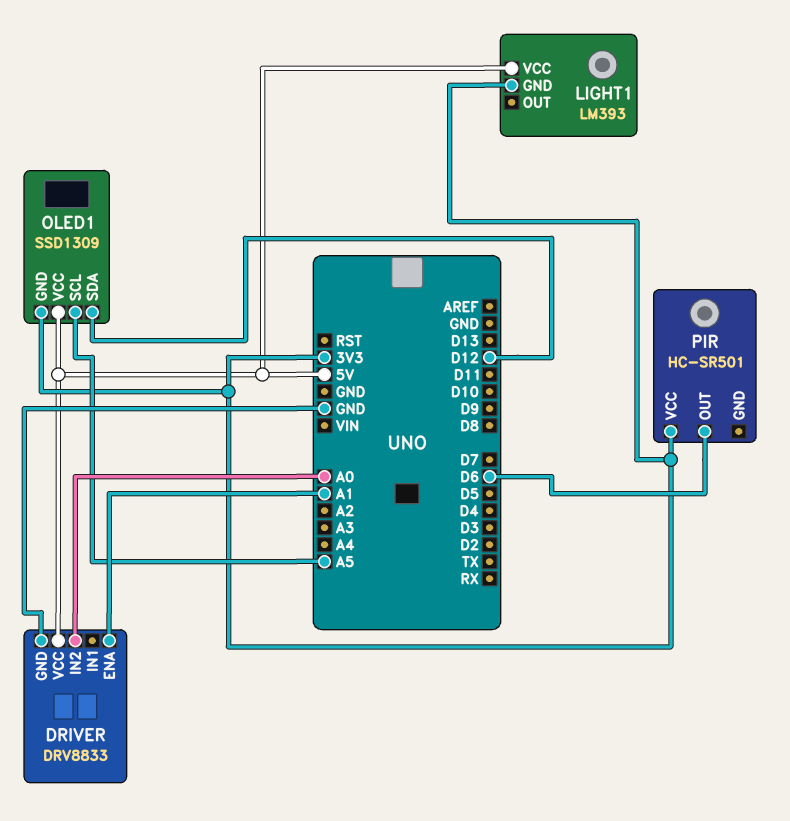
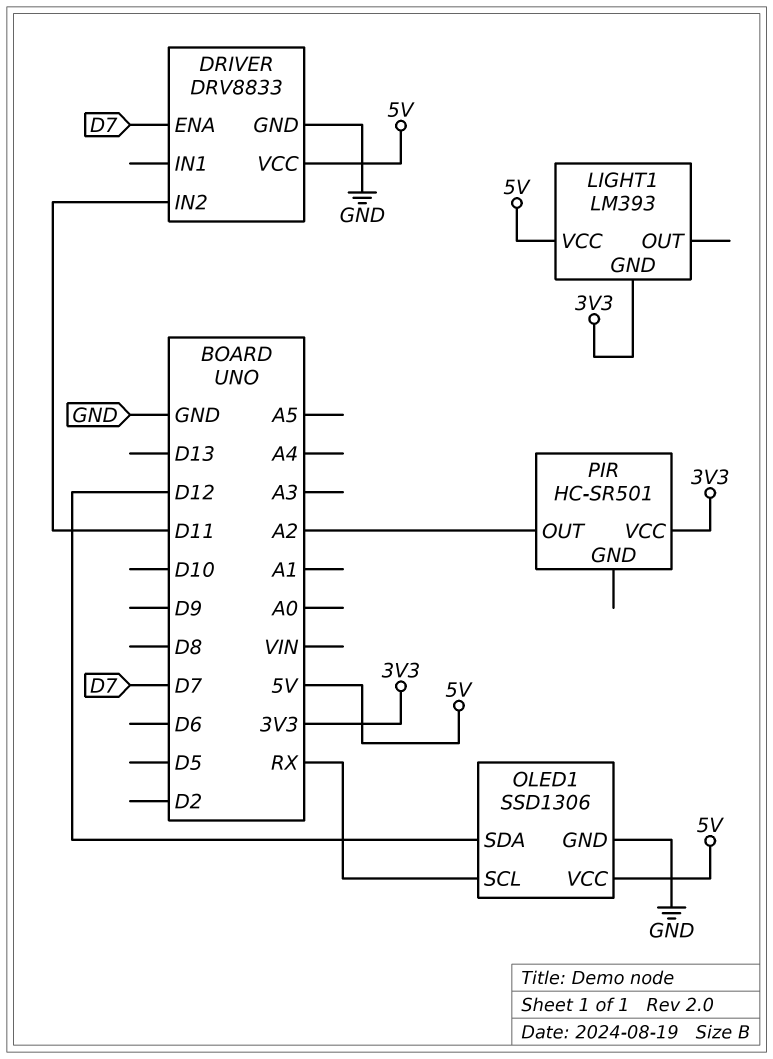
DRIVER pin ENA: A1 -> D7
DRIVER pin IN2: A0 -> D11
OLED1: SSD1309 -> SSD1306
OLED1 pin GND: 3V3 -> GND
OLED1 pin SCL: A5 -> RX
PIR pin OUT: D6 -> A2

